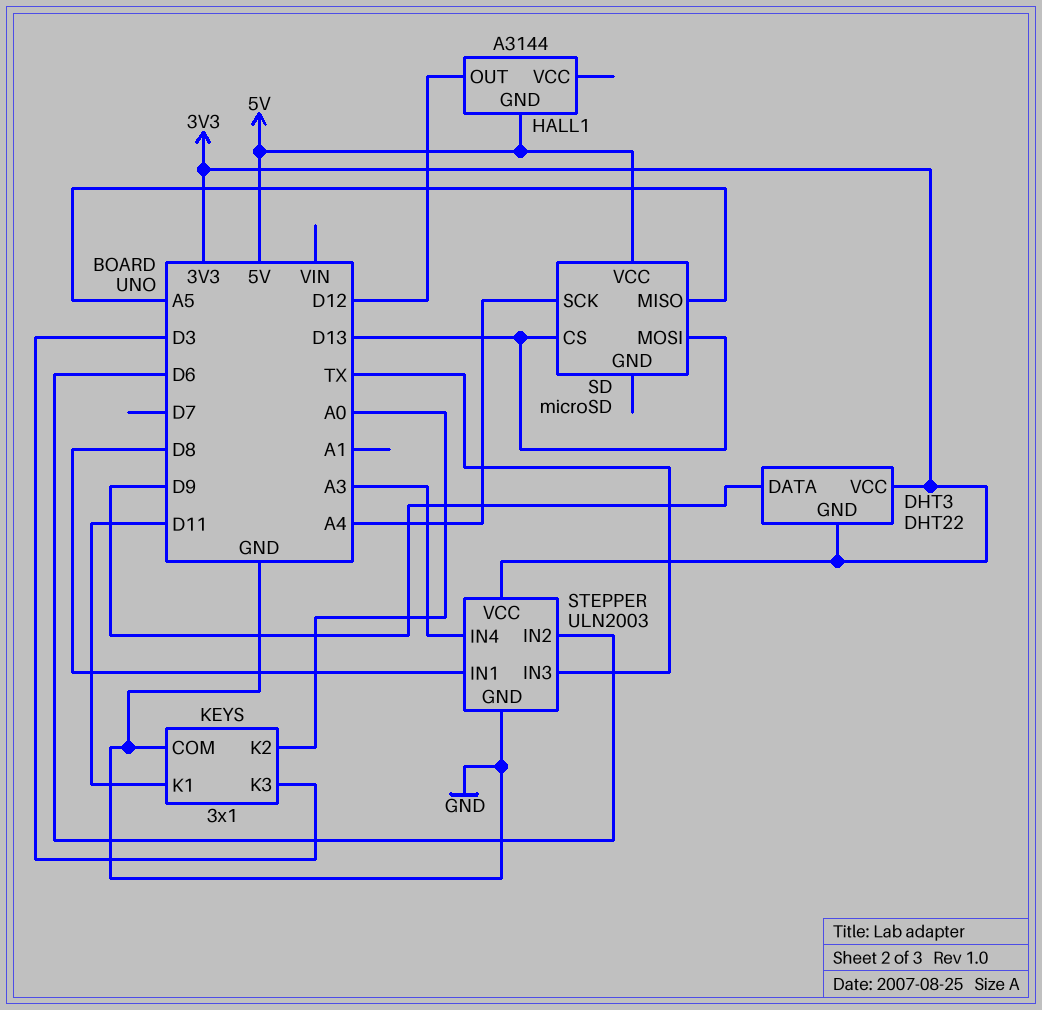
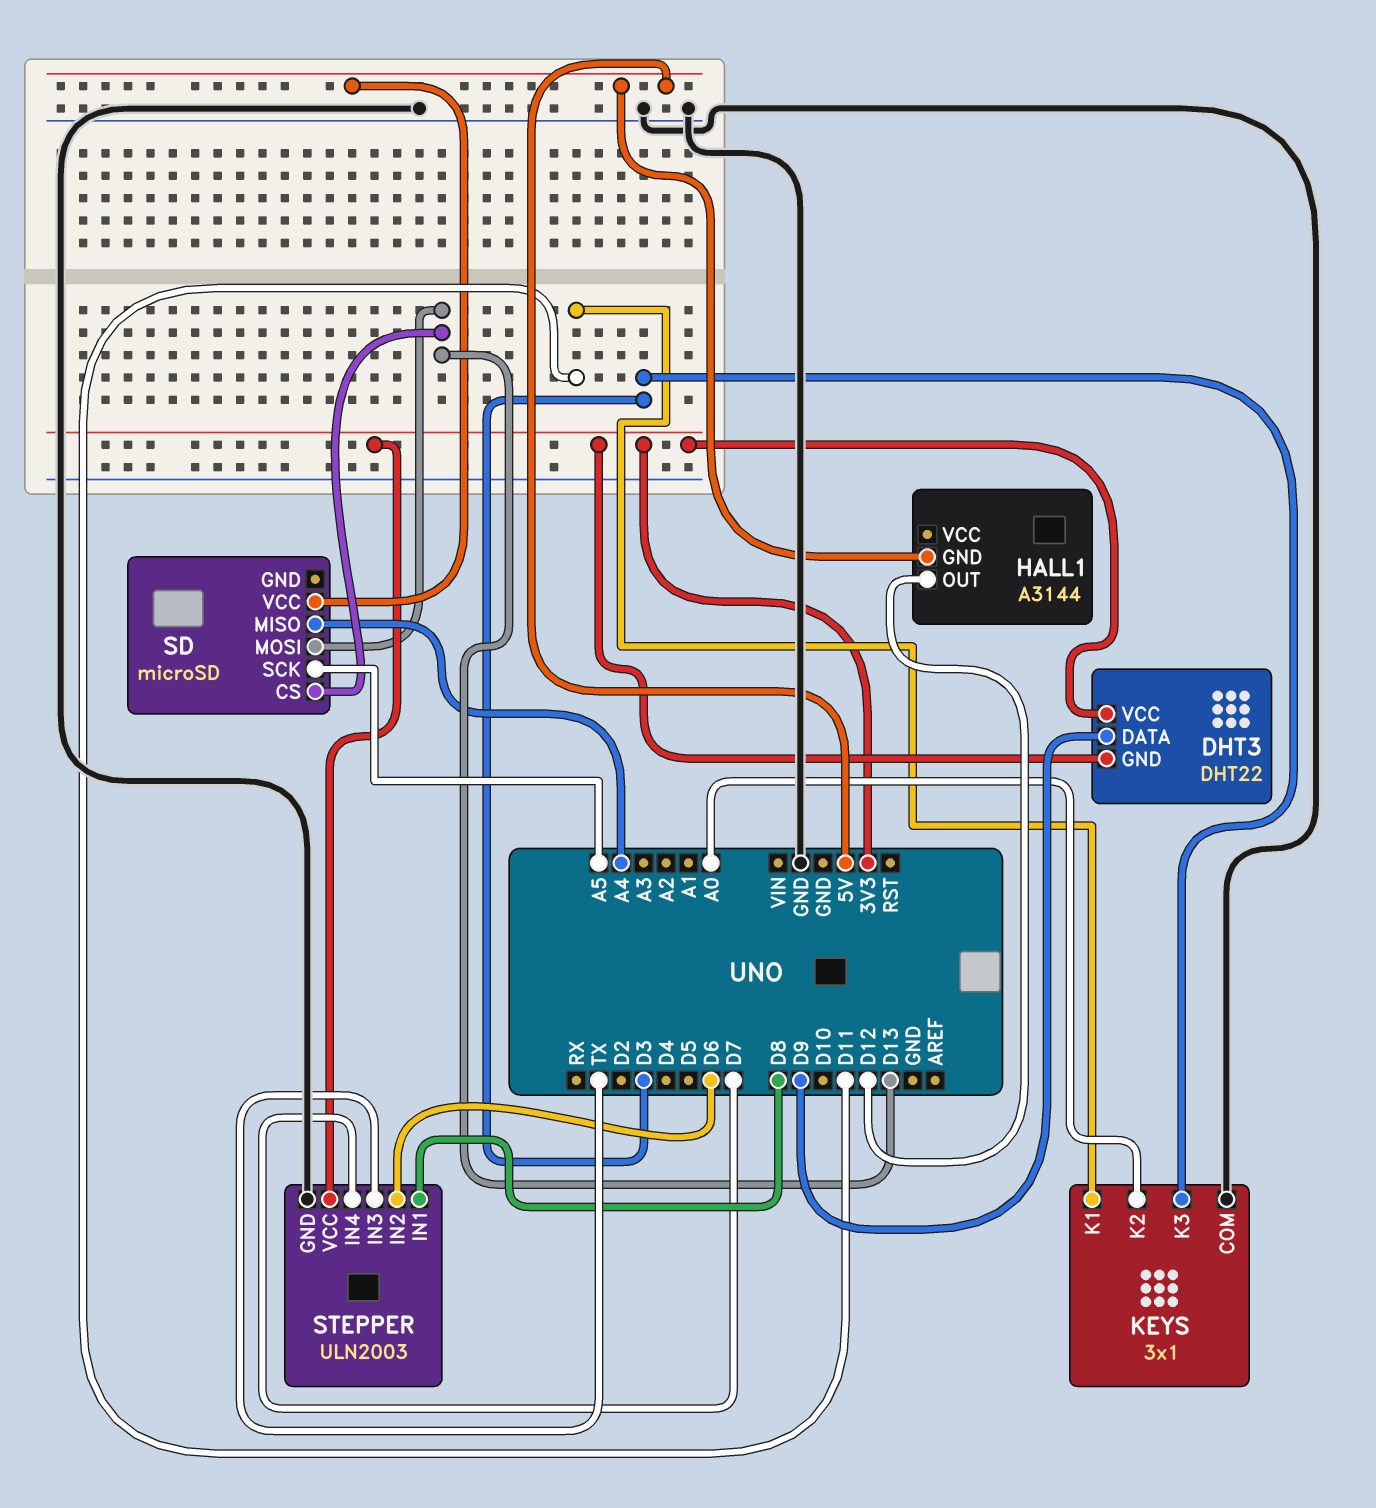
SD pin MISO: A5 -> A4
SD pin SCK: A4 -> A5
STEPPER pin IN4: A3 -> D7

